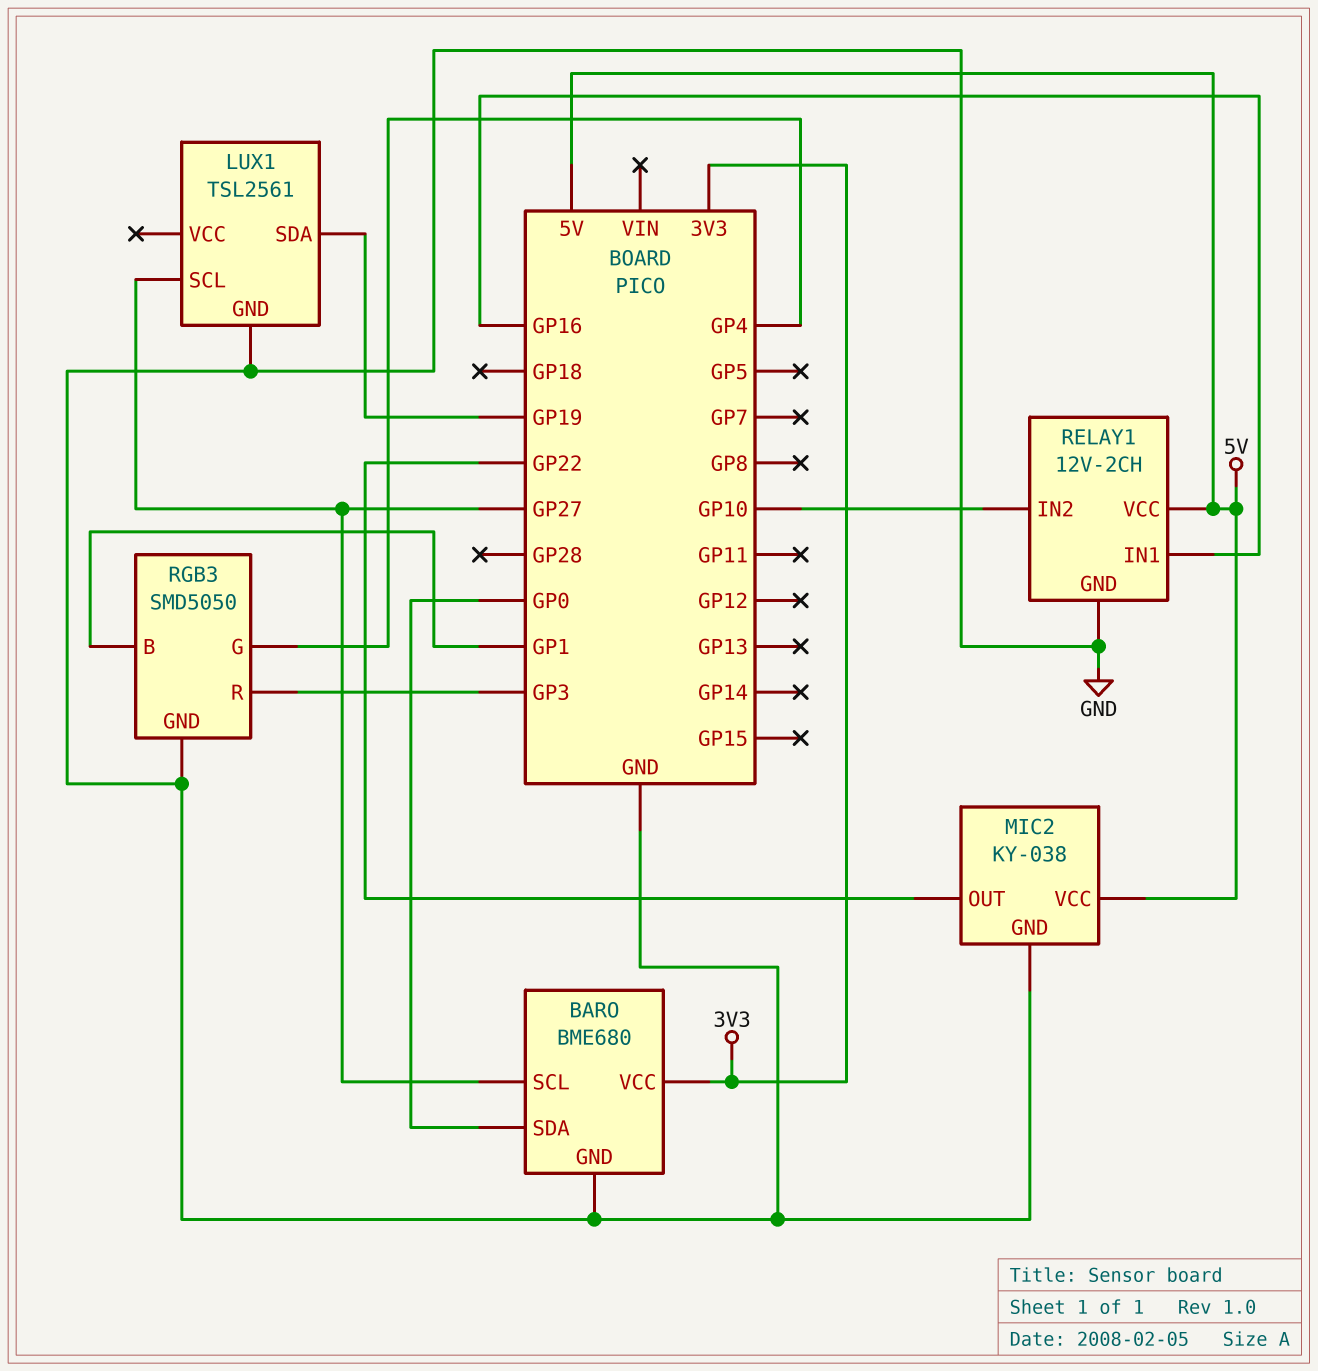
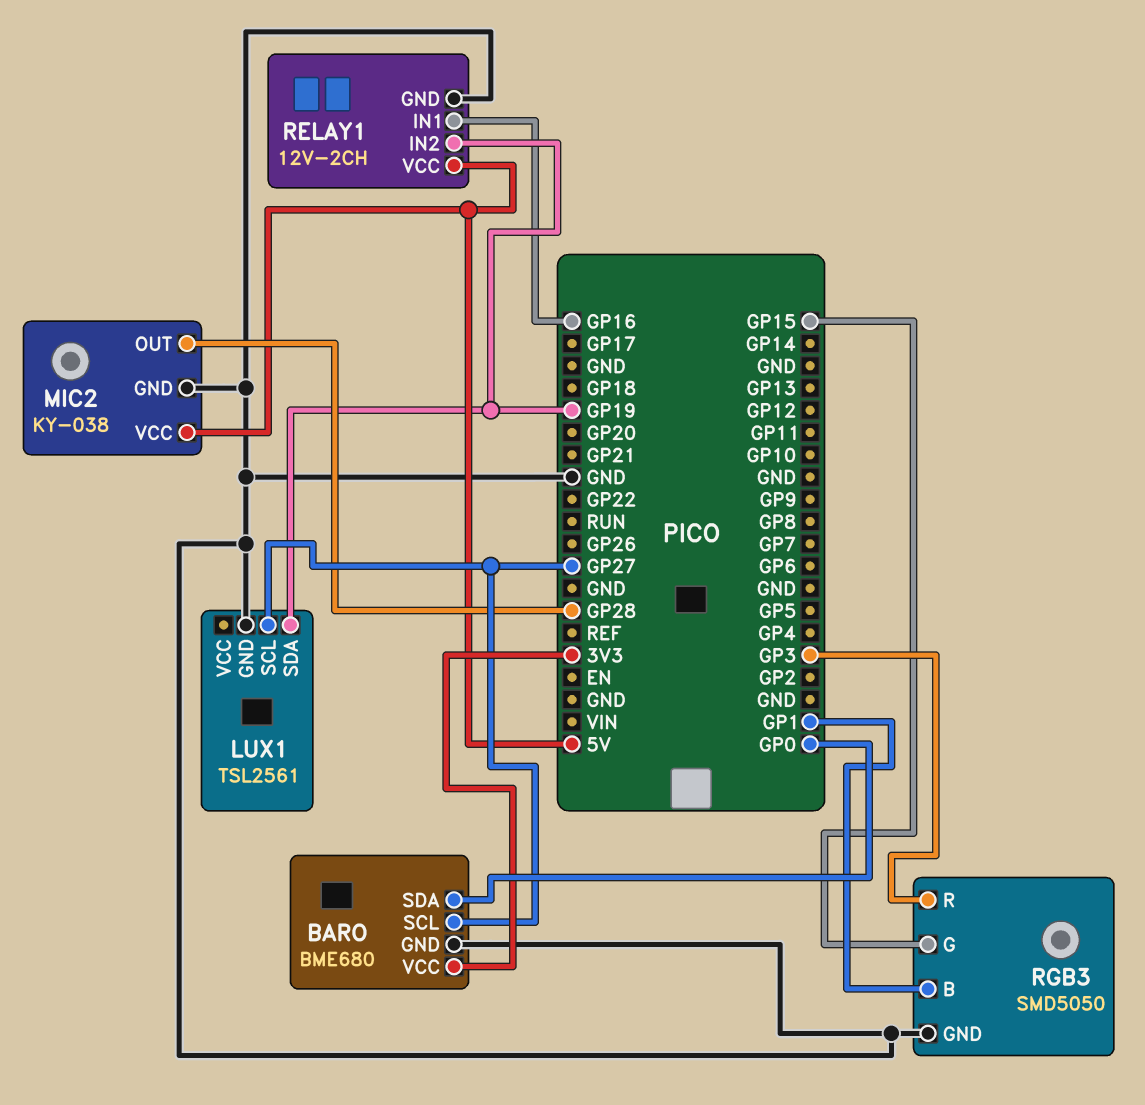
MIC2 pin OUT: GP22 -> GP28
RELAY1 pin IN2: GP10 -> GP19
RGB3 pin G: GP4 -> GP15

